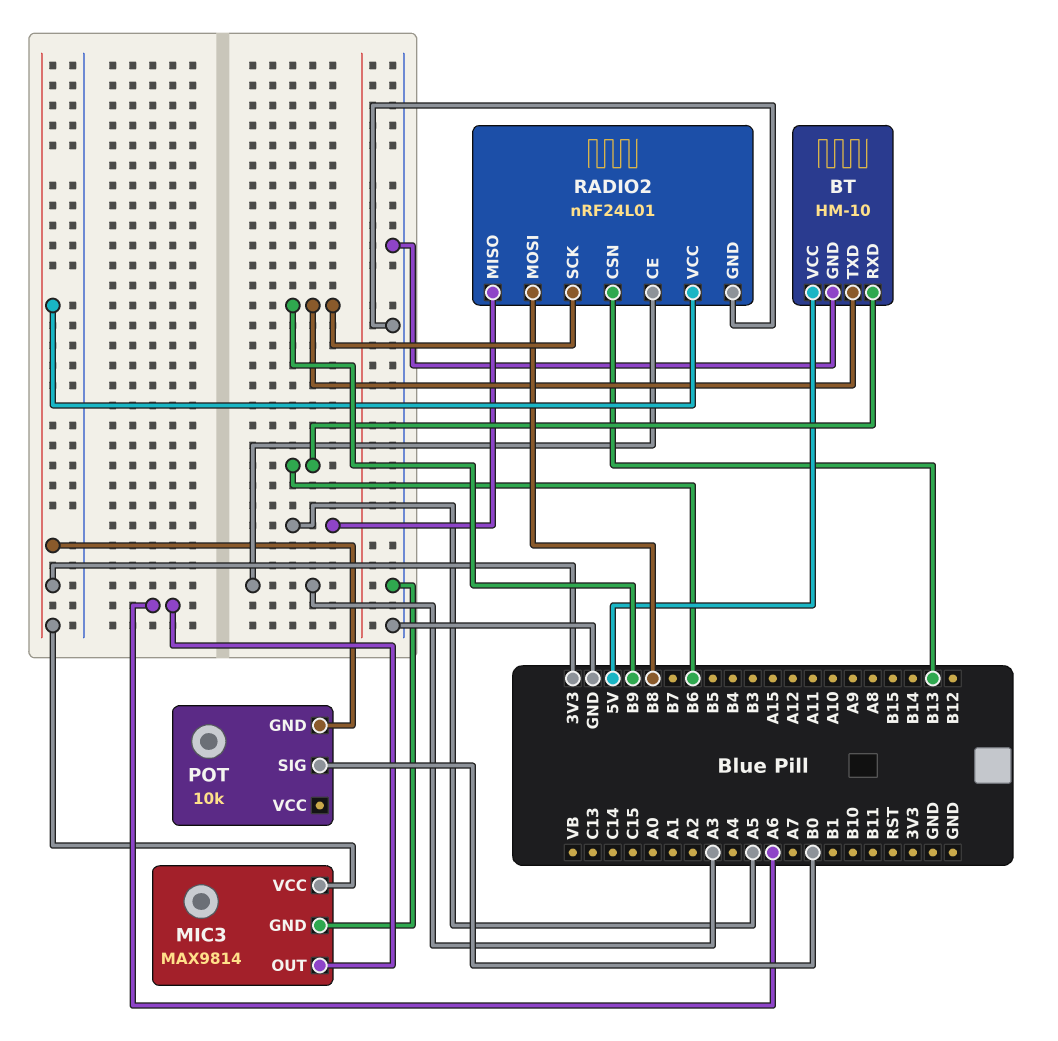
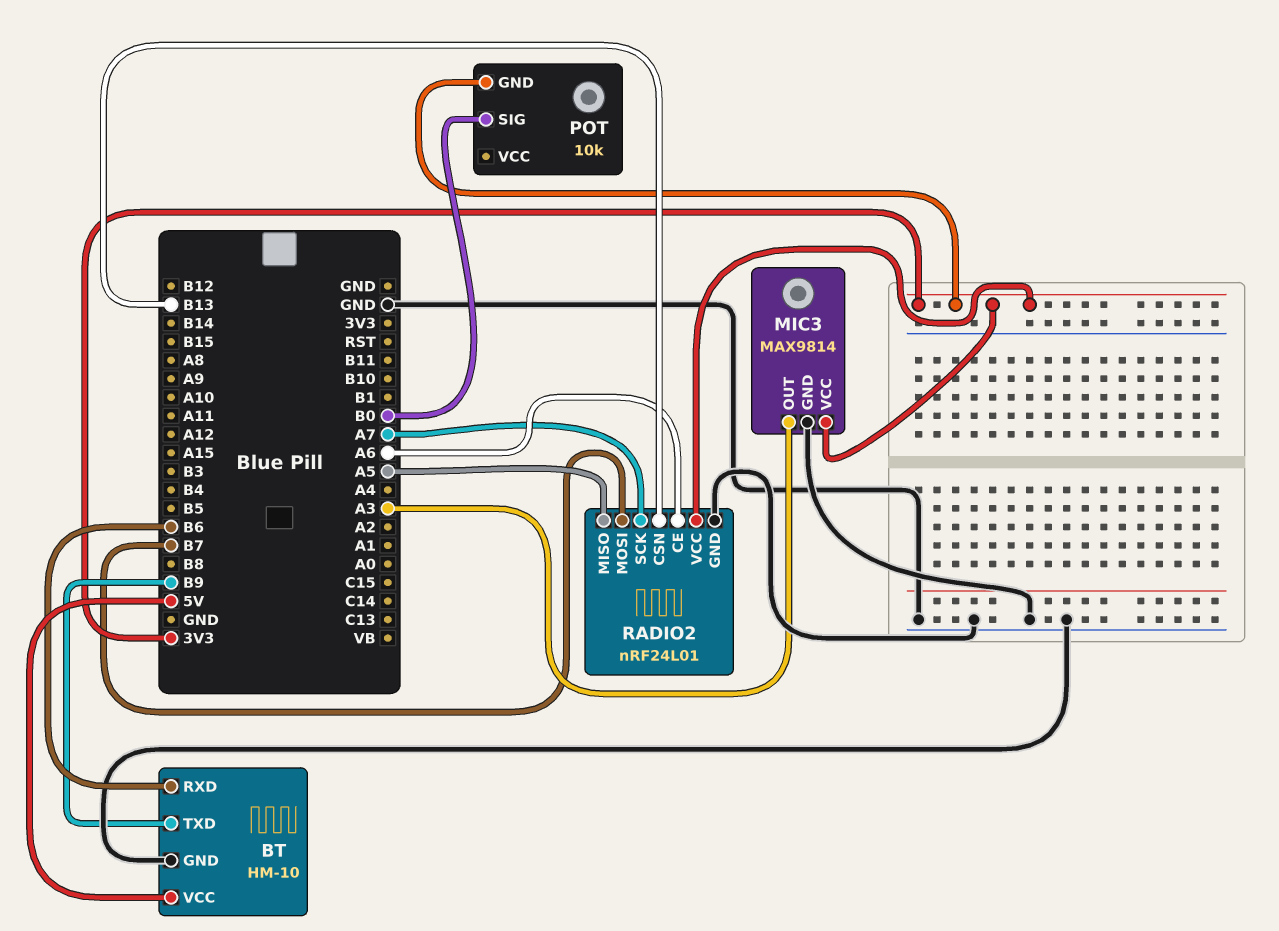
MIC3 pin OUT: A6 -> A3
RADIO2 pin CE: A3 -> A6
RADIO2 pin MOSI: B8 -> B7
RADIO2 pin SCK: B9 -> A7

